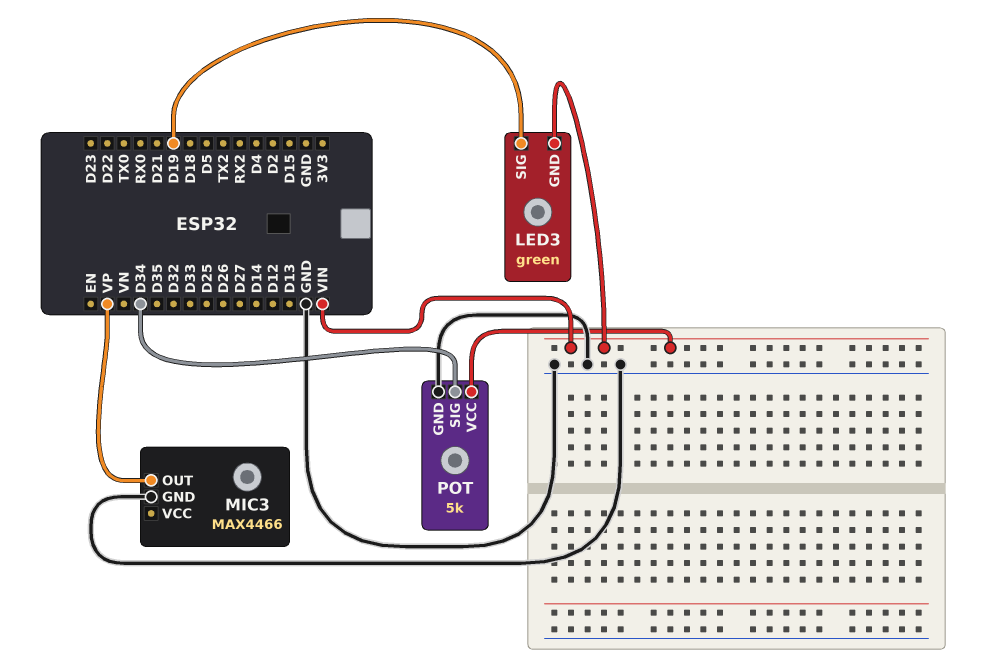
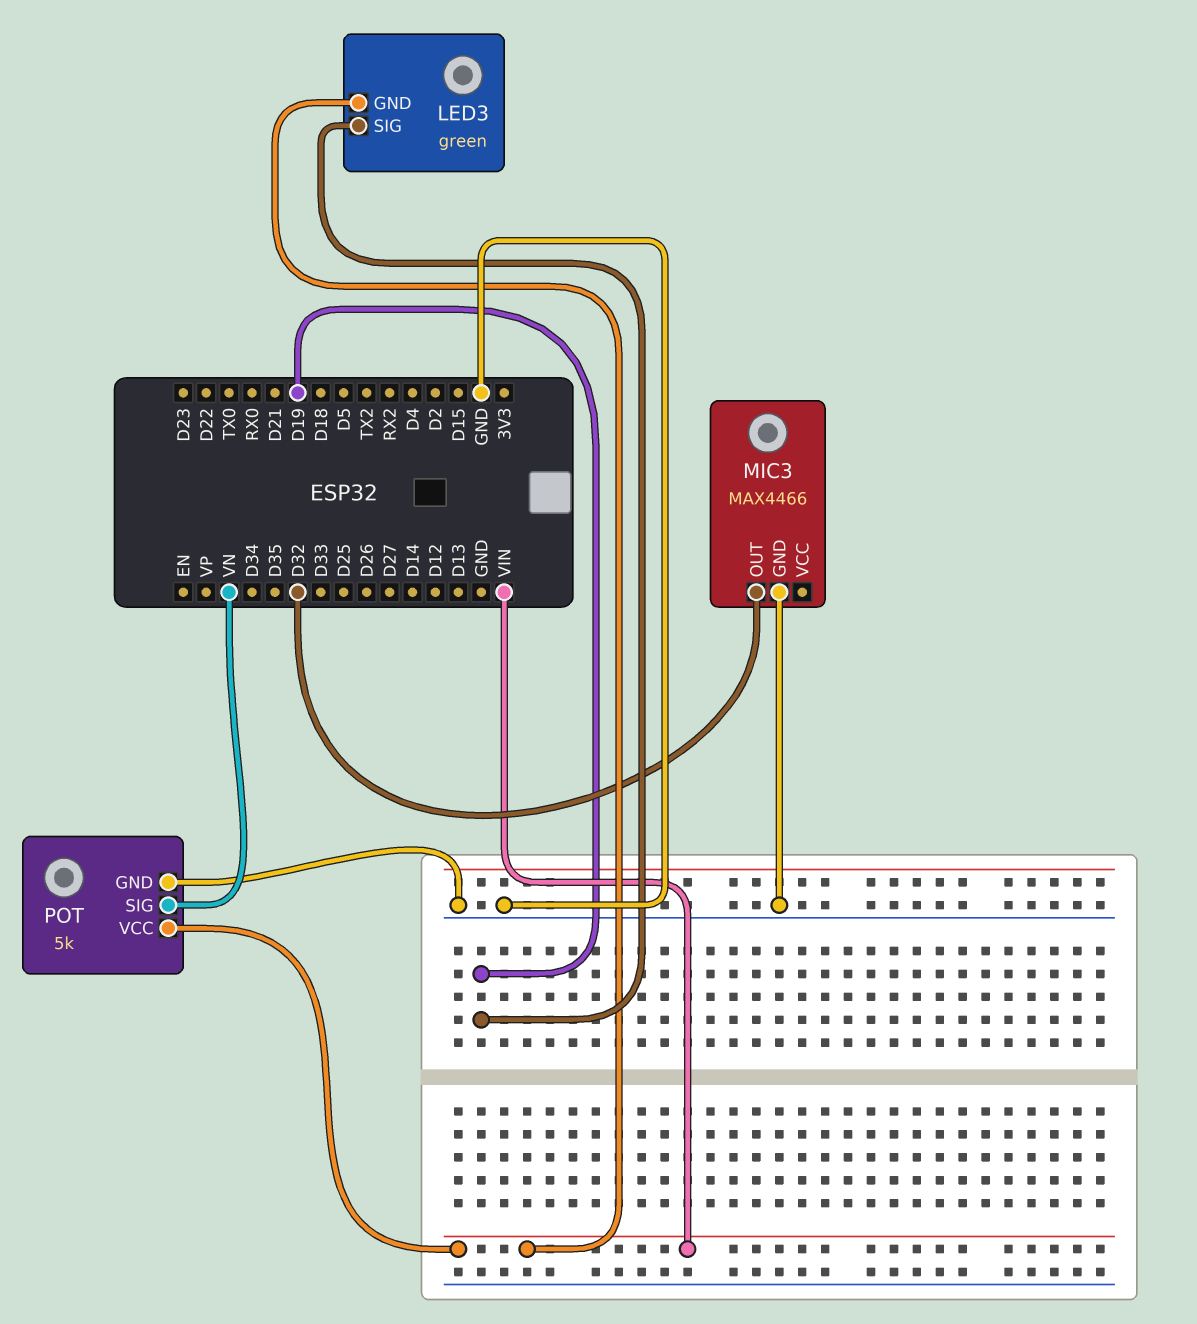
MIC3 pin OUT: VP -> D32
POT pin SIG: D34 -> VN

